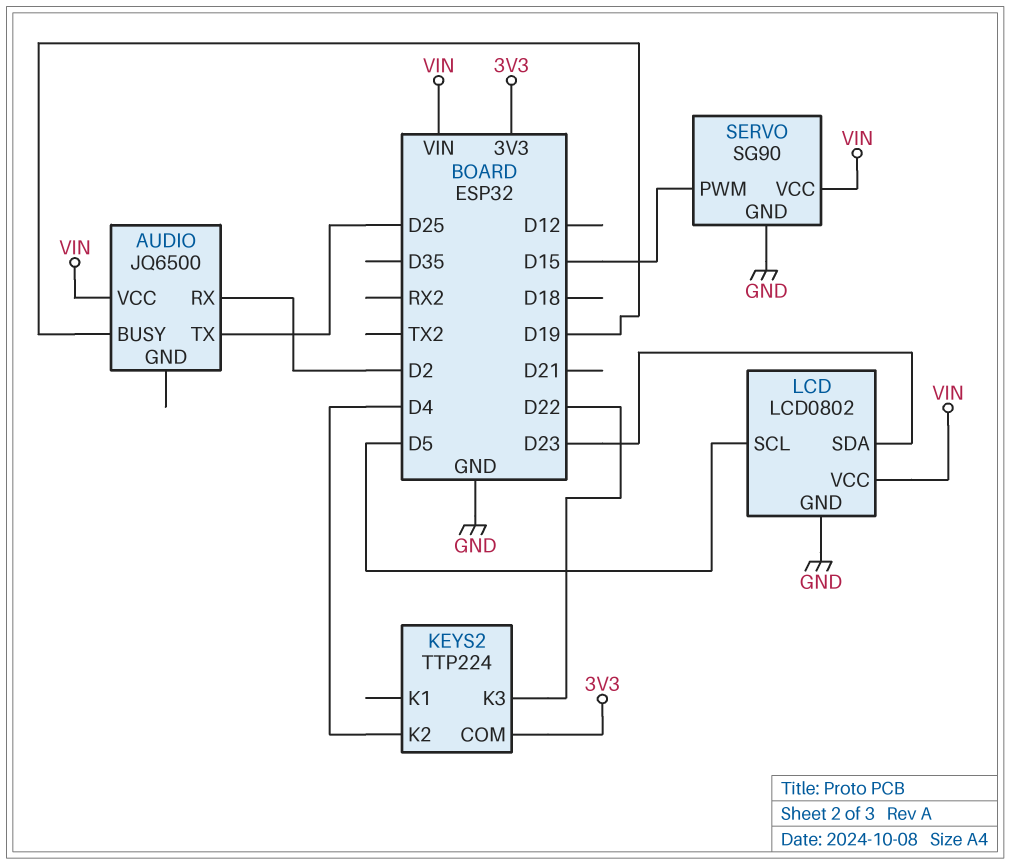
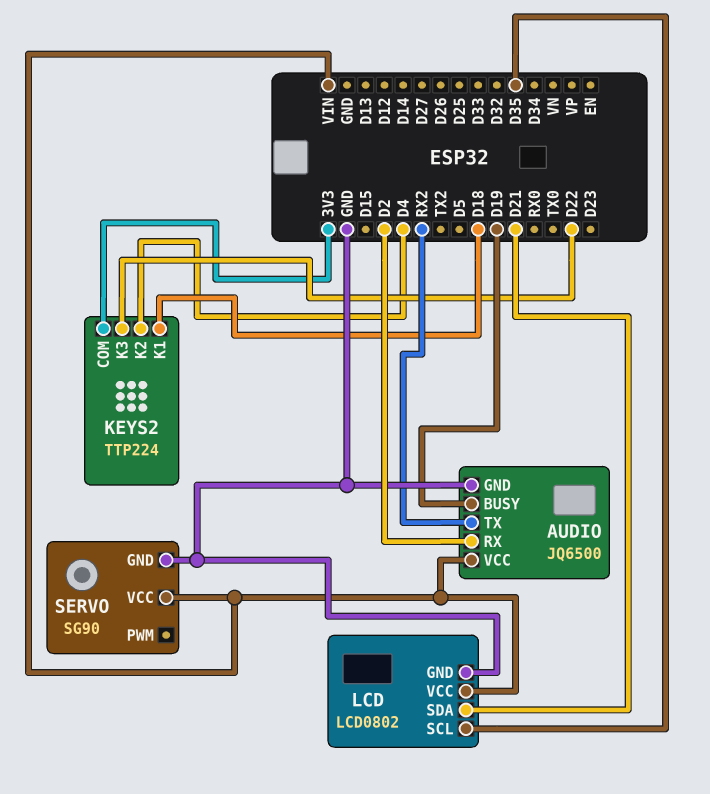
AUDIO pin GND: none -> GND
AUDIO pin TX: D25 -> RX2
KEYS2 pin K1: none -> D18
LCD pin SCL: D5 -> D35
LCD pin SDA: D23 -> D21
SERVO pin PWM: D15 -> none

